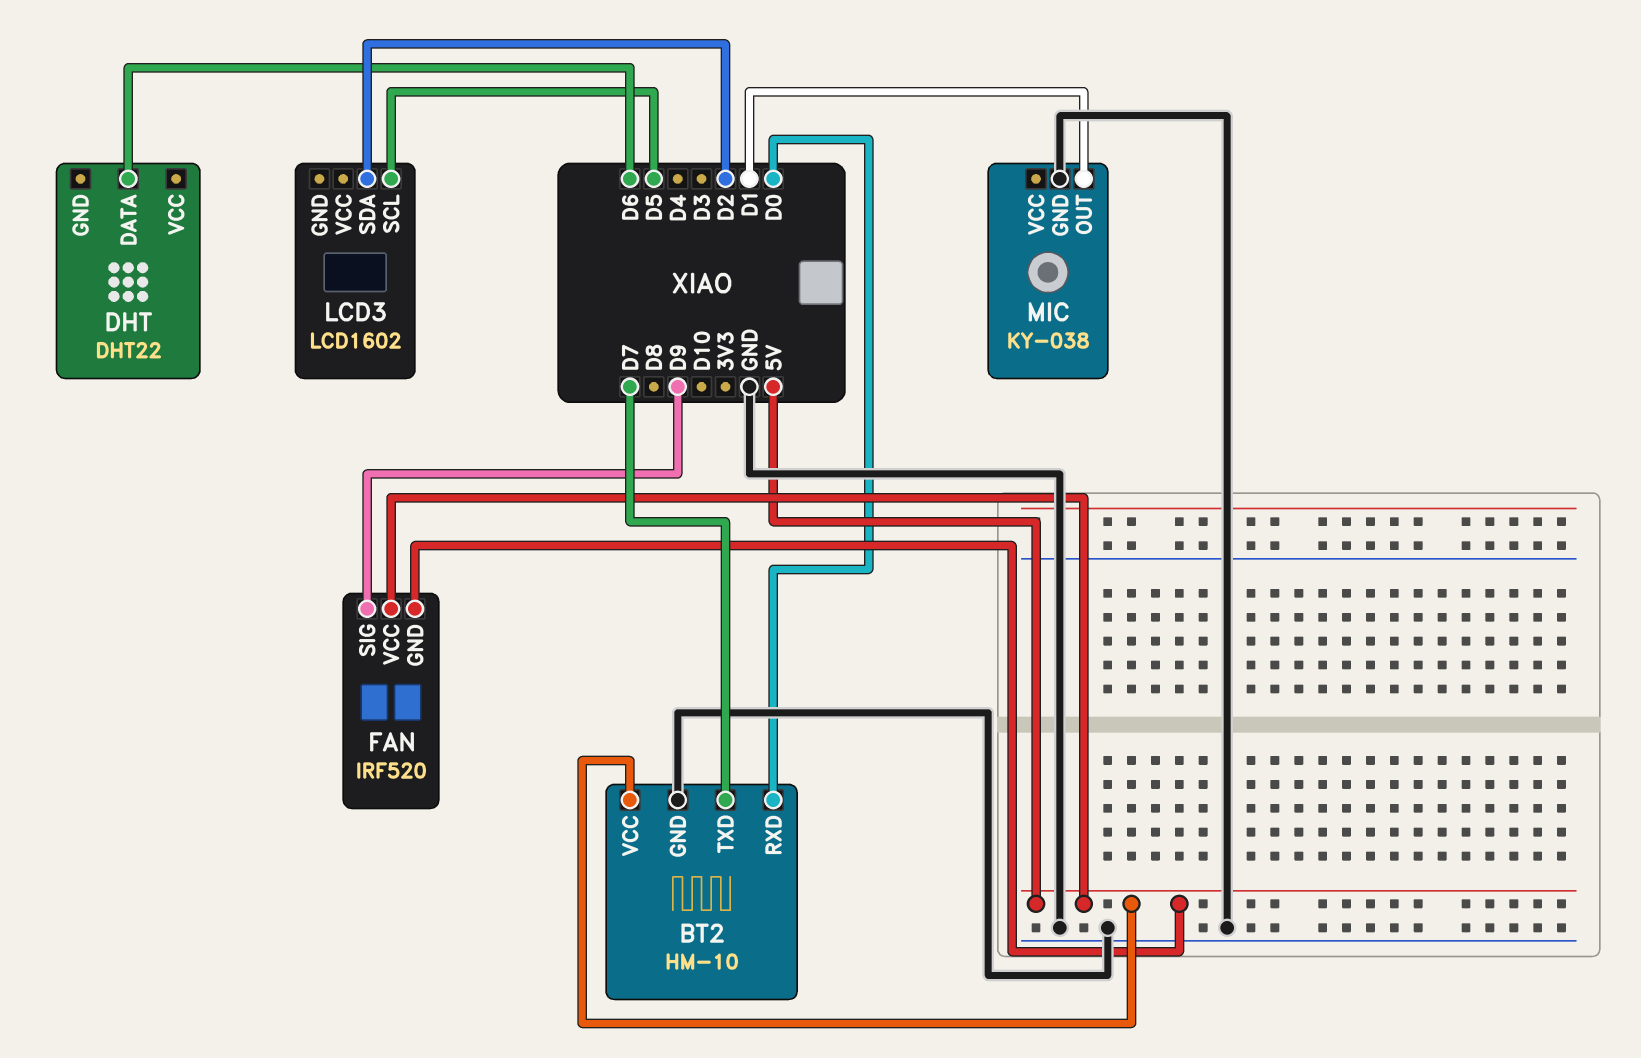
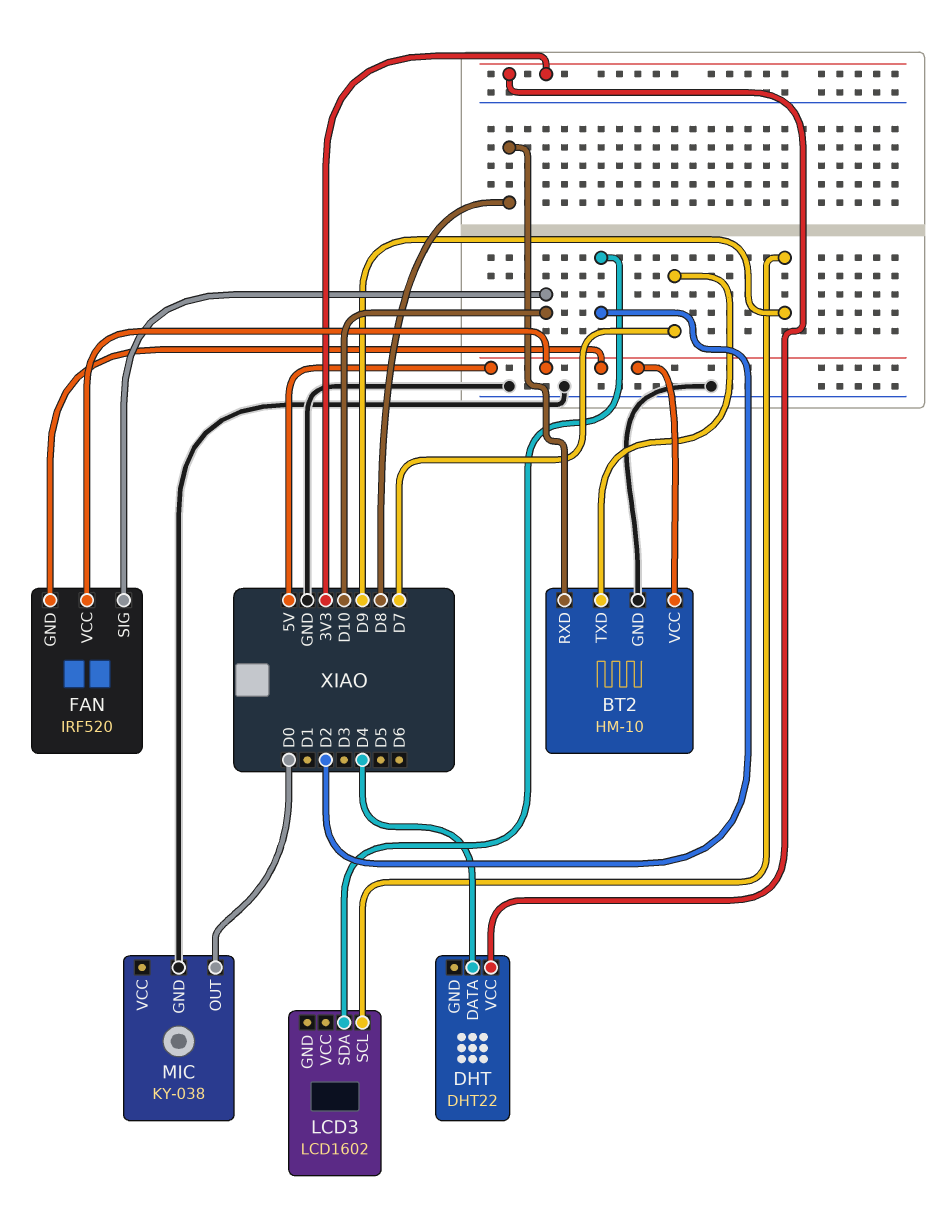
BT2 pin RXD: D0 -> D8
DHT pin DATA: D6 -> D4
DHT pin VCC: none -> 3V3
FAN pin SIG: D9 -> D10
LCD3 pin SCL: D5 -> D9
MIC pin OUT: D1 -> D0

